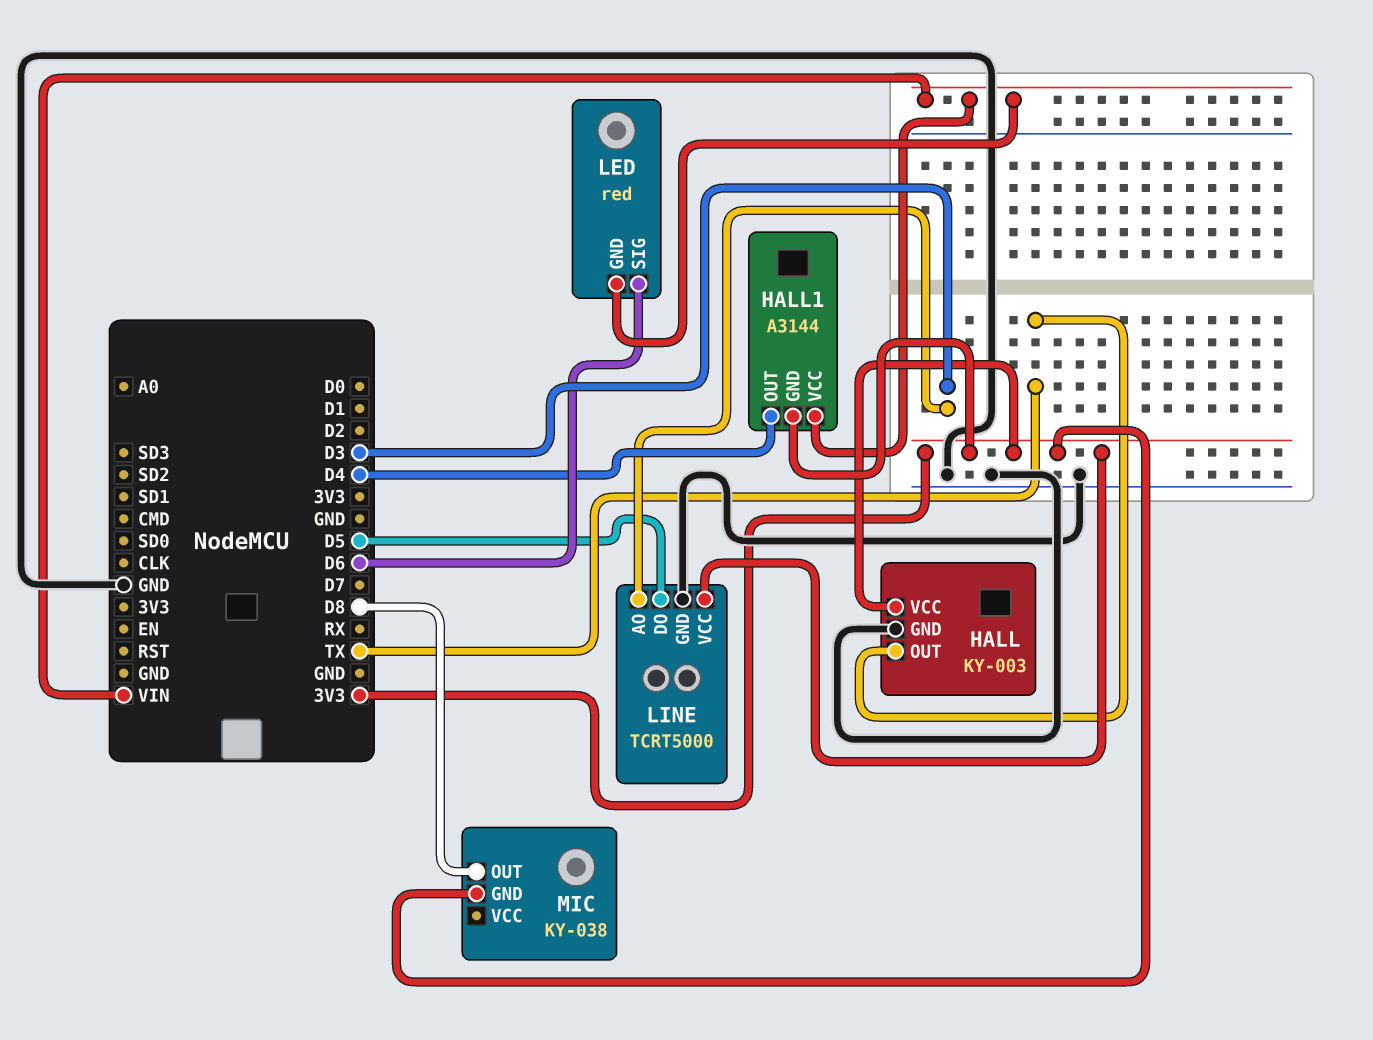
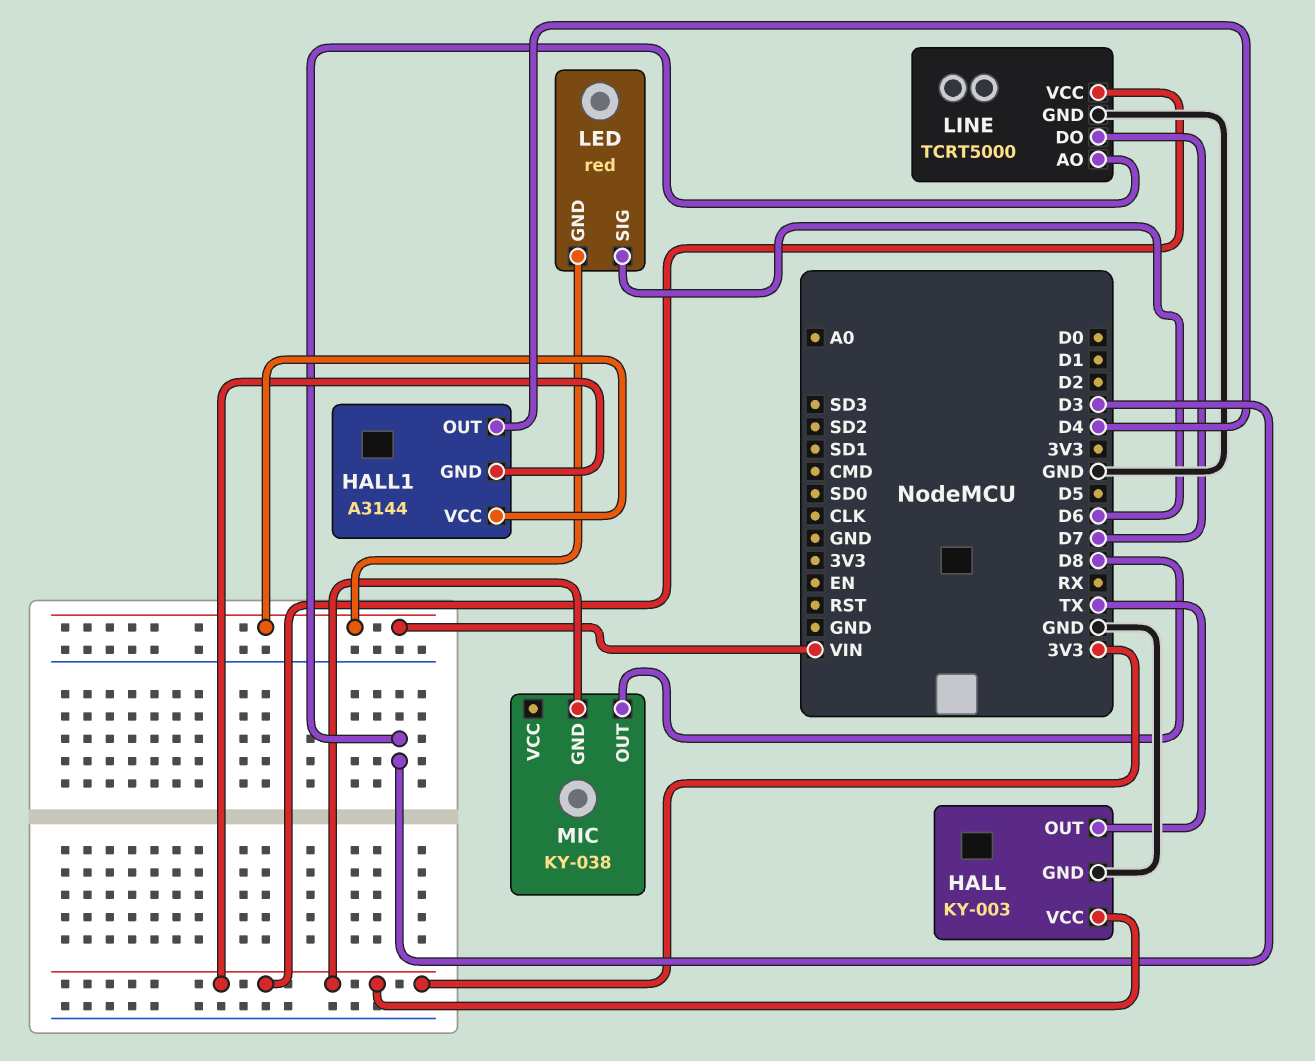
LINE pin DO: D5 -> D7

